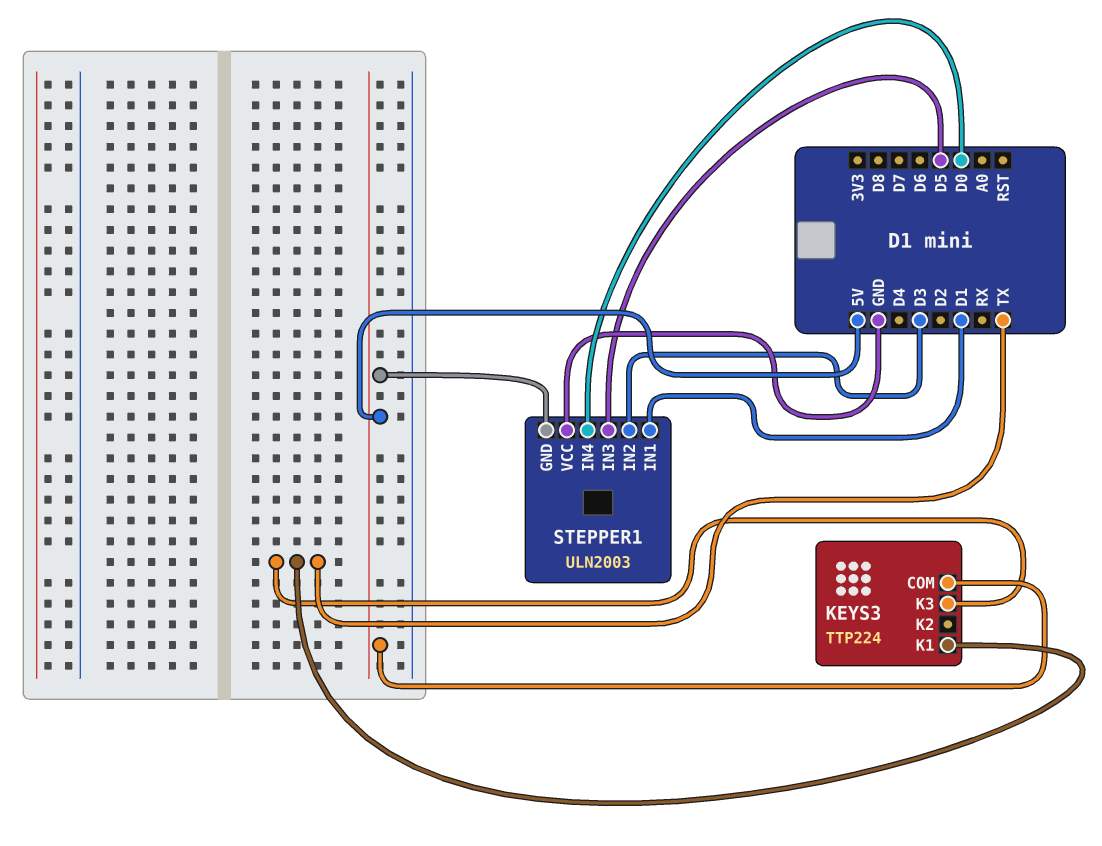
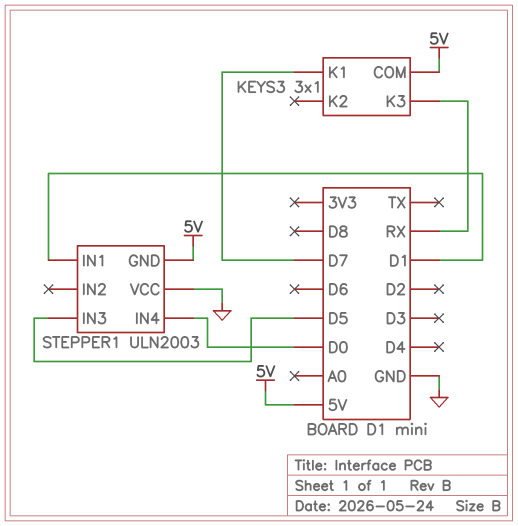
KEYS3: TTP224 -> 3x1
KEYS3 pin K1: TX -> D7
KEYS3 pin K3: TX -> RX
STEPPER1 pin IN2: D3 -> none

